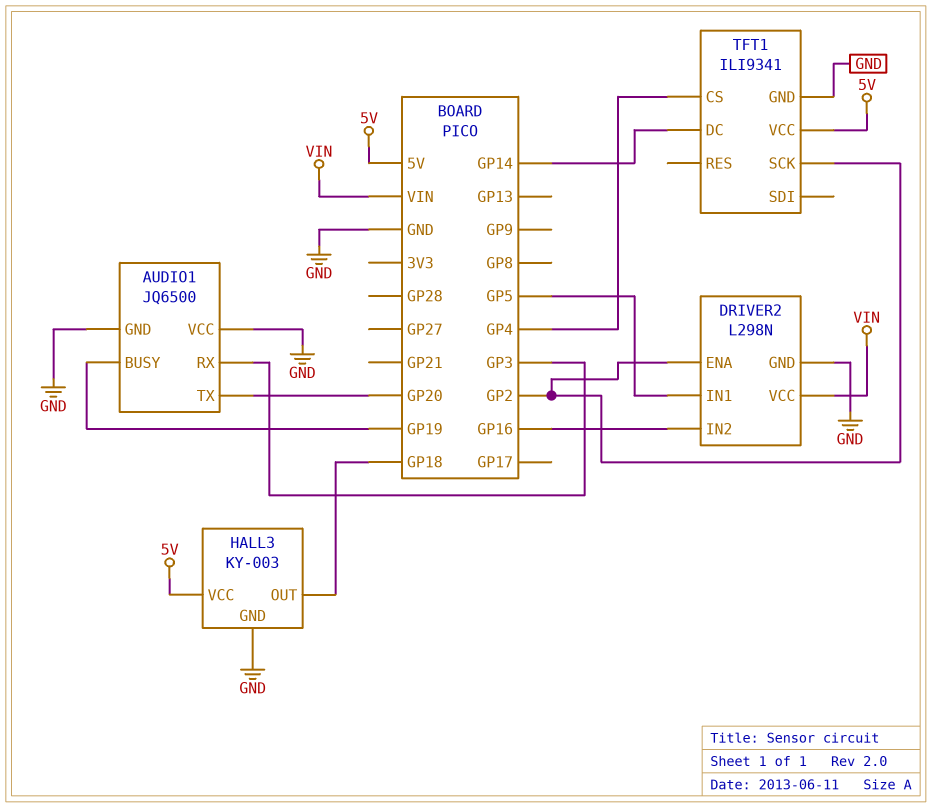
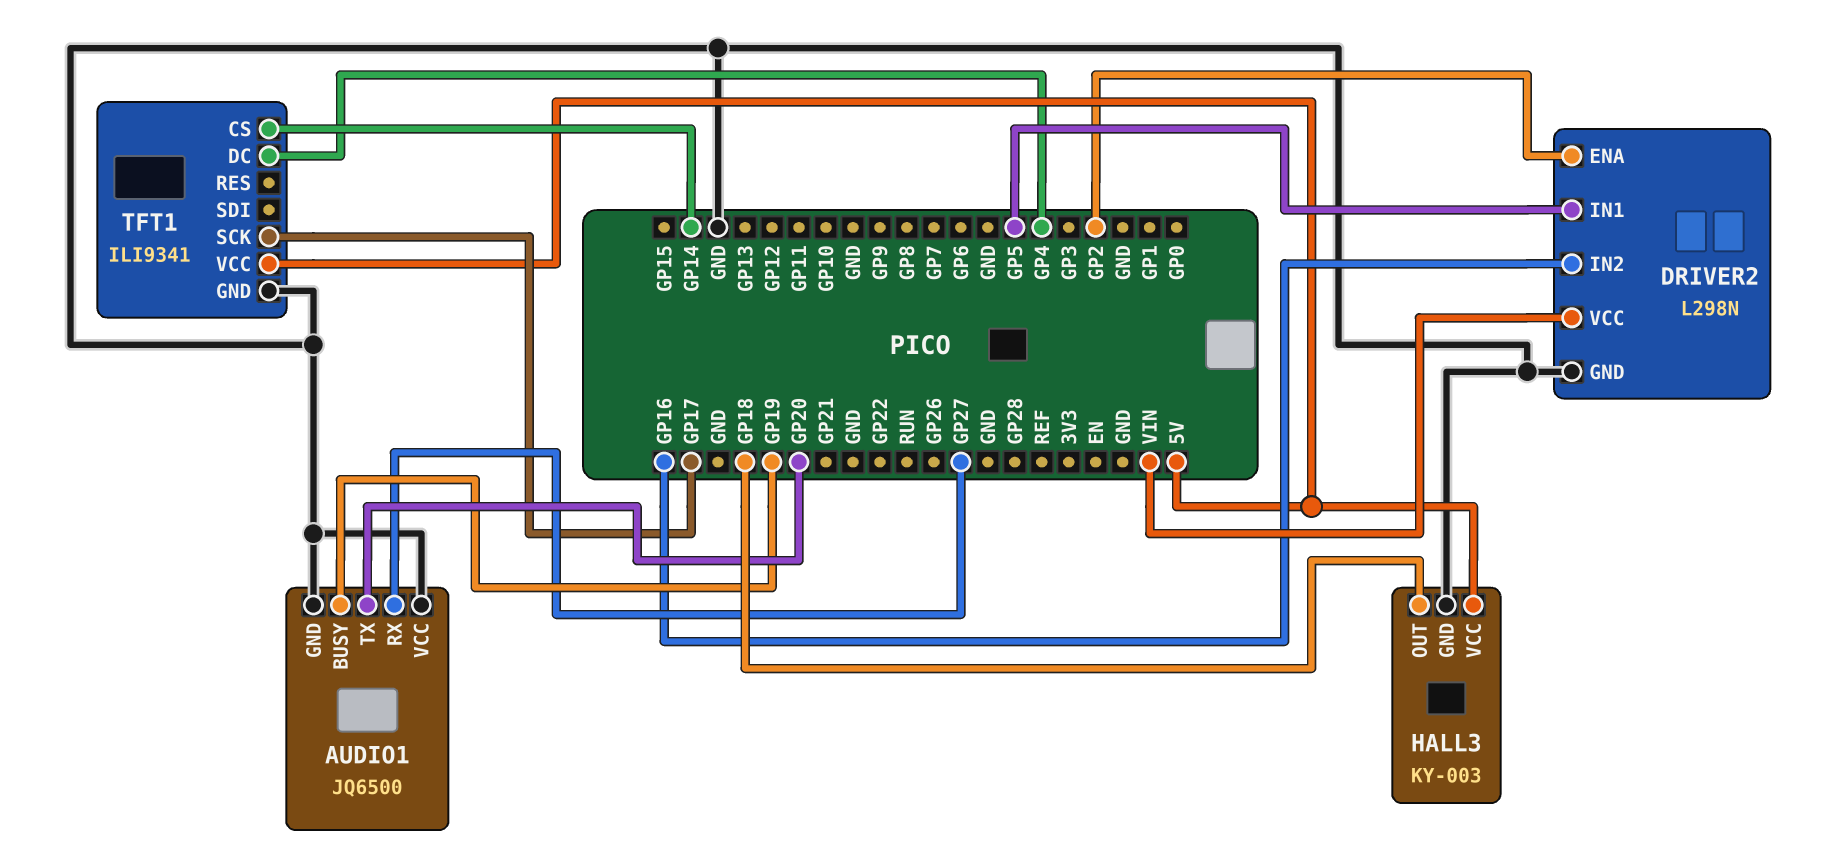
AUDIO1 pin RX: GP3 -> GP27
TFT1 pin CS: GP4 -> GP14
TFT1 pin DC: GP14 -> GP4
TFT1 pin SCK: GP2 -> GP17

